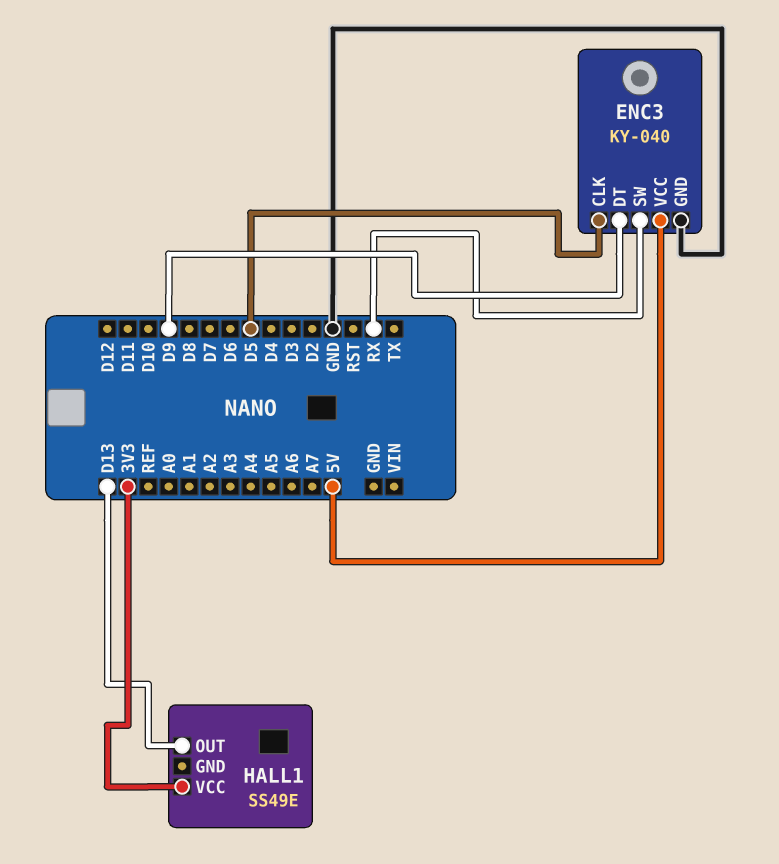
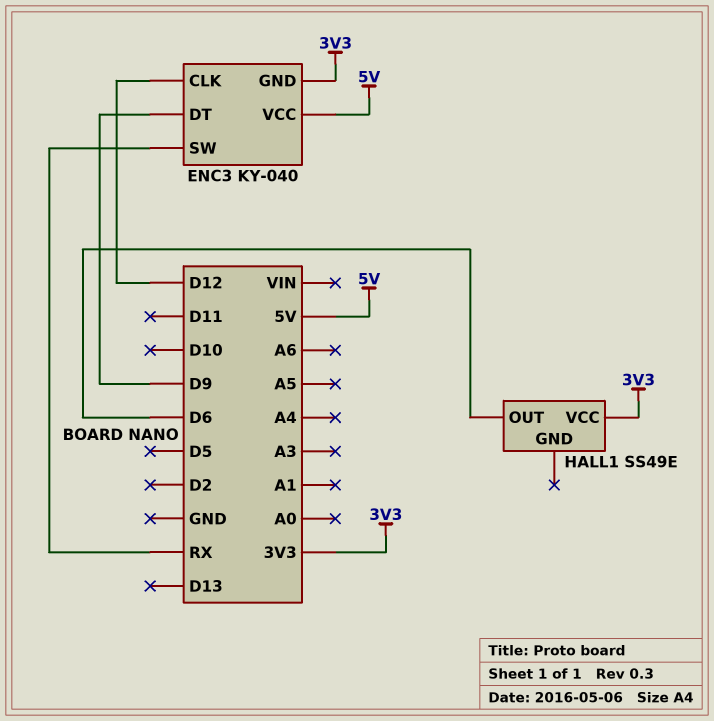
ENC3 pin CLK: D5 -> D12
ENC3 pin GND: GND -> 3V3
HALL1 pin OUT: D13 -> D6

